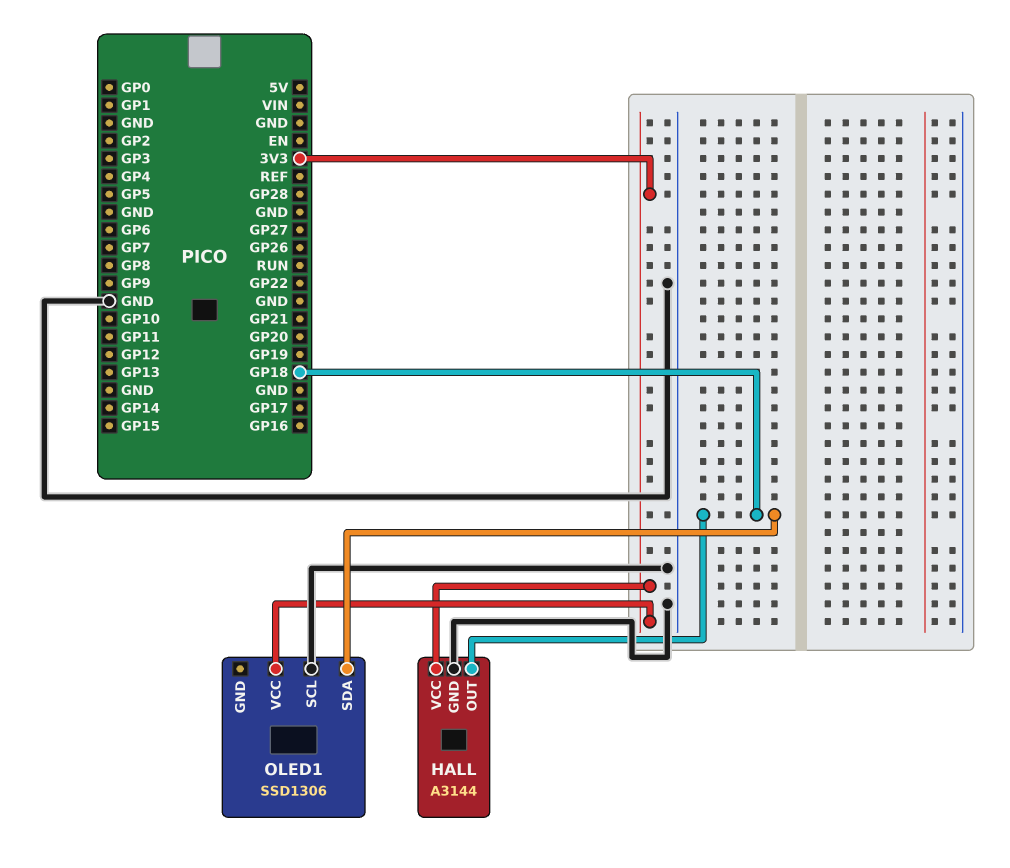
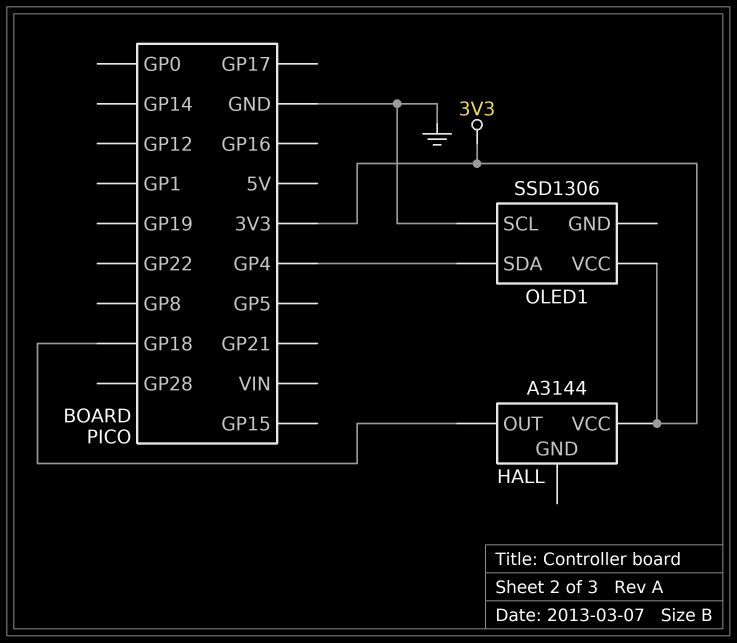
HALL pin GND: GND -> none
OLED1 pin SDA: GP18 -> GP4

